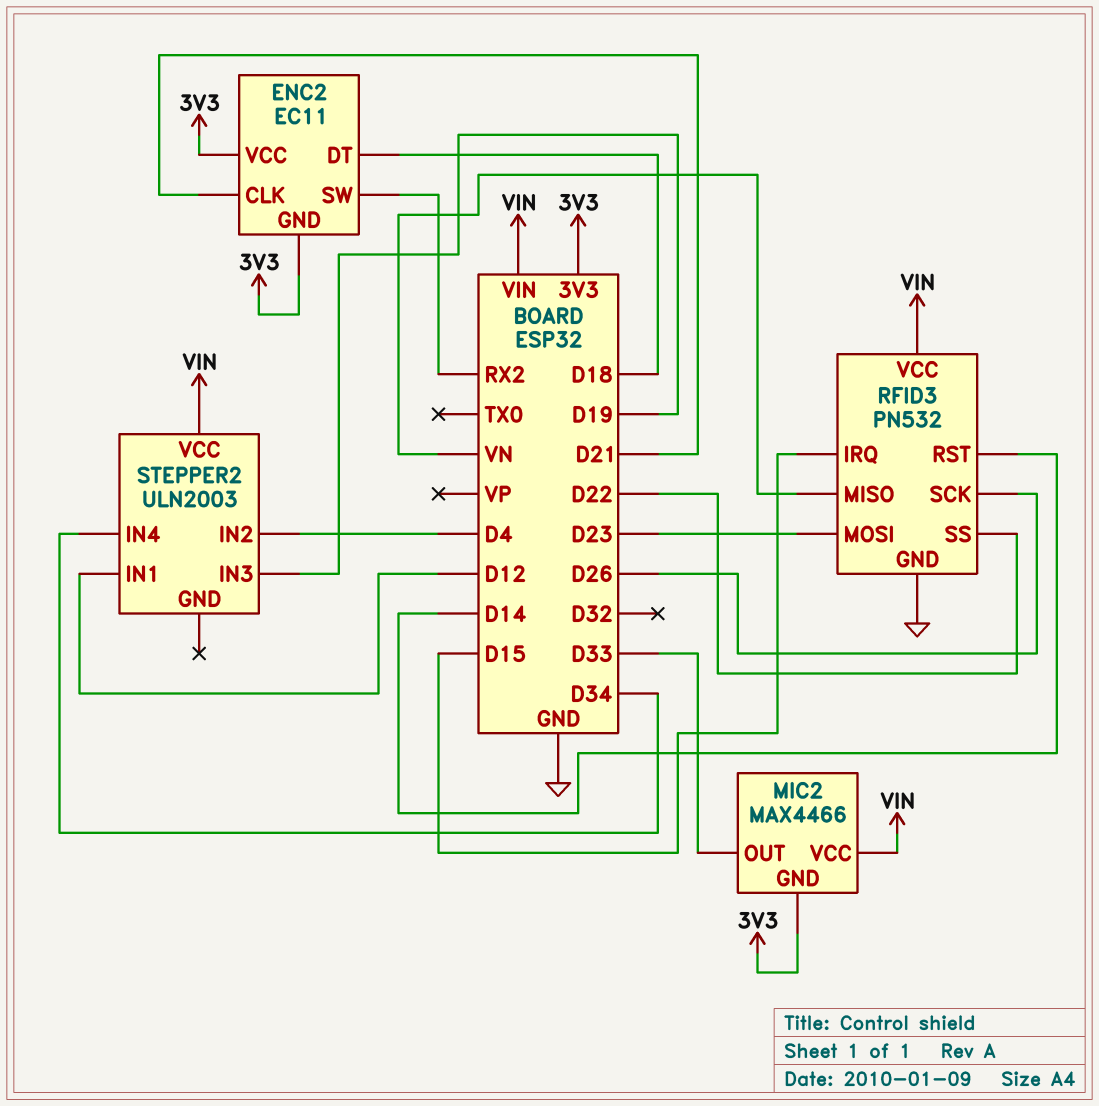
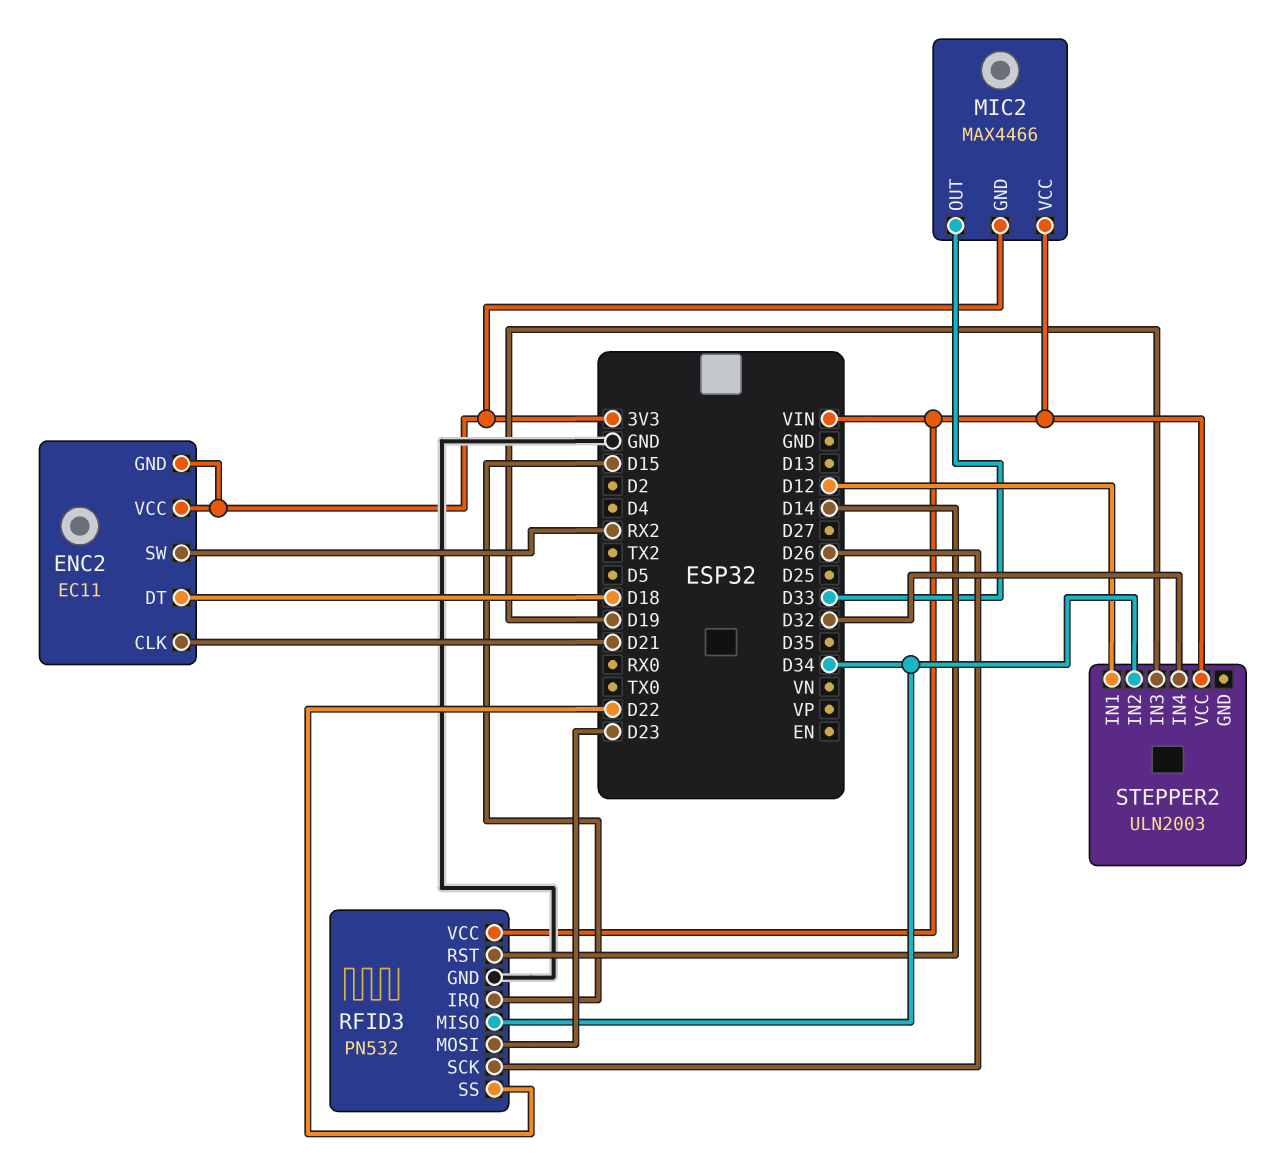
RFID3 pin MISO: VN -> D34
STEPPER2 pin IN2: D4 -> D34
STEPPER2 pin IN4: D34 -> D32

